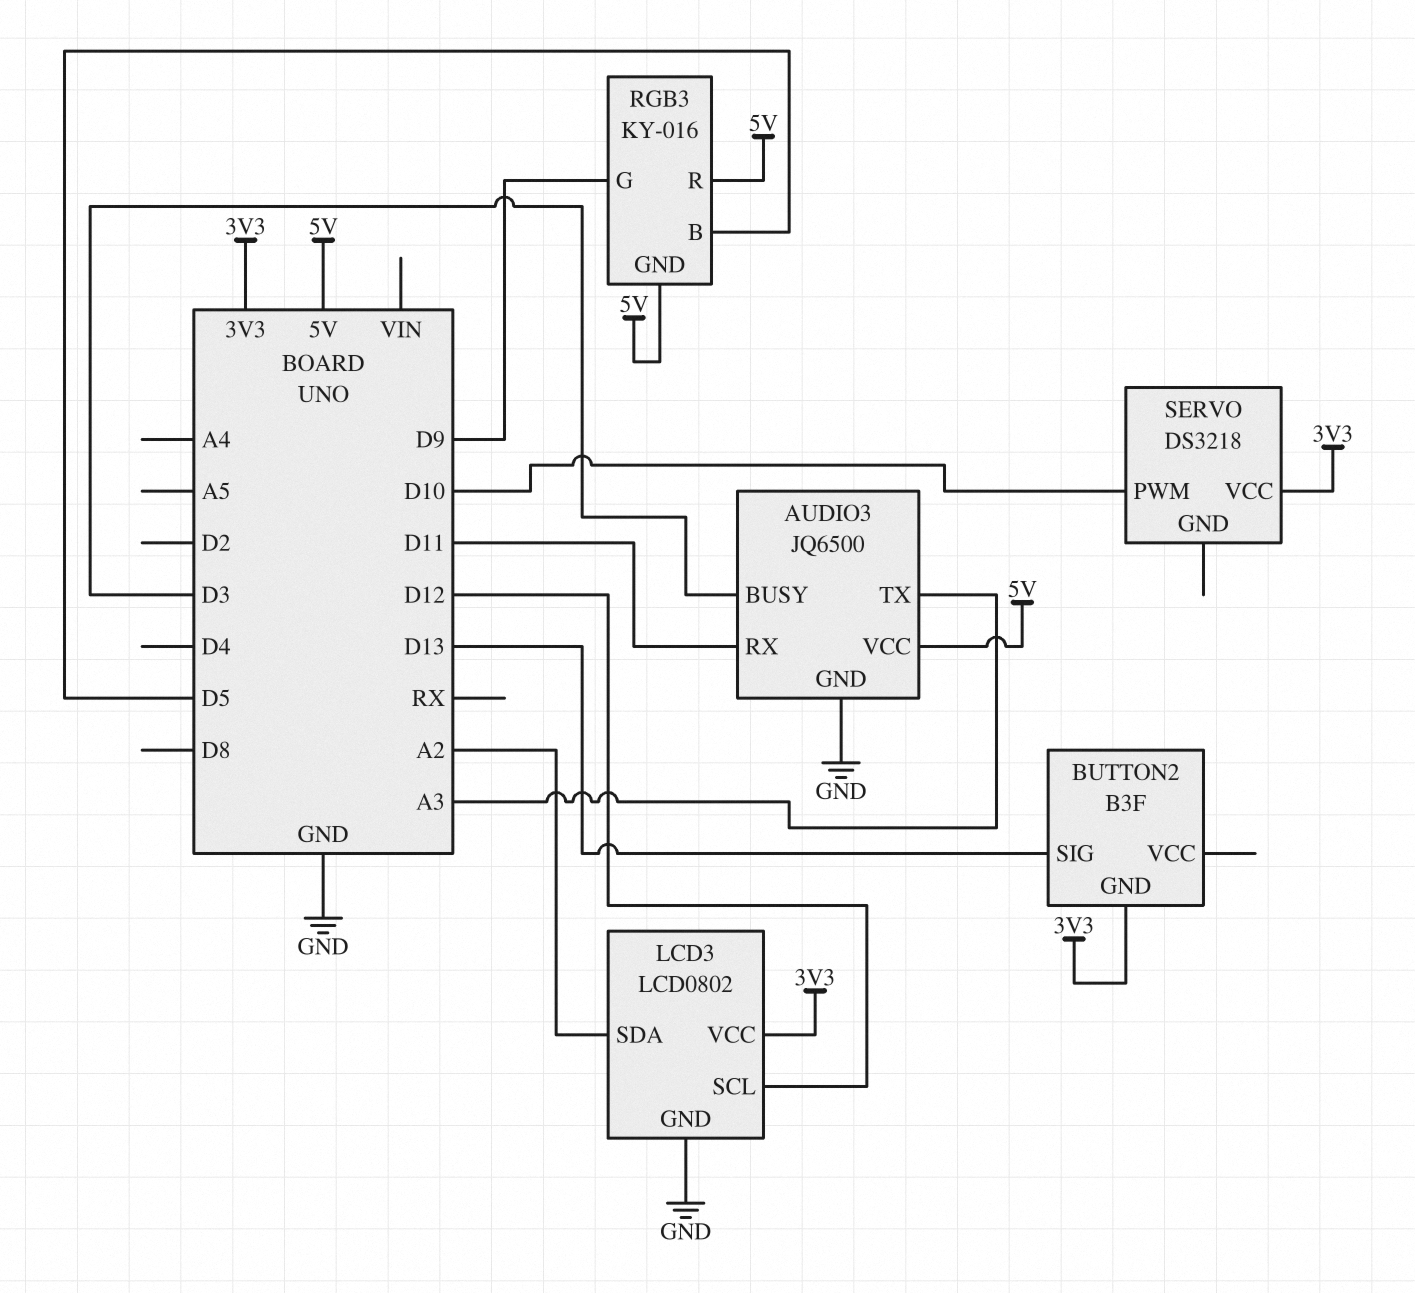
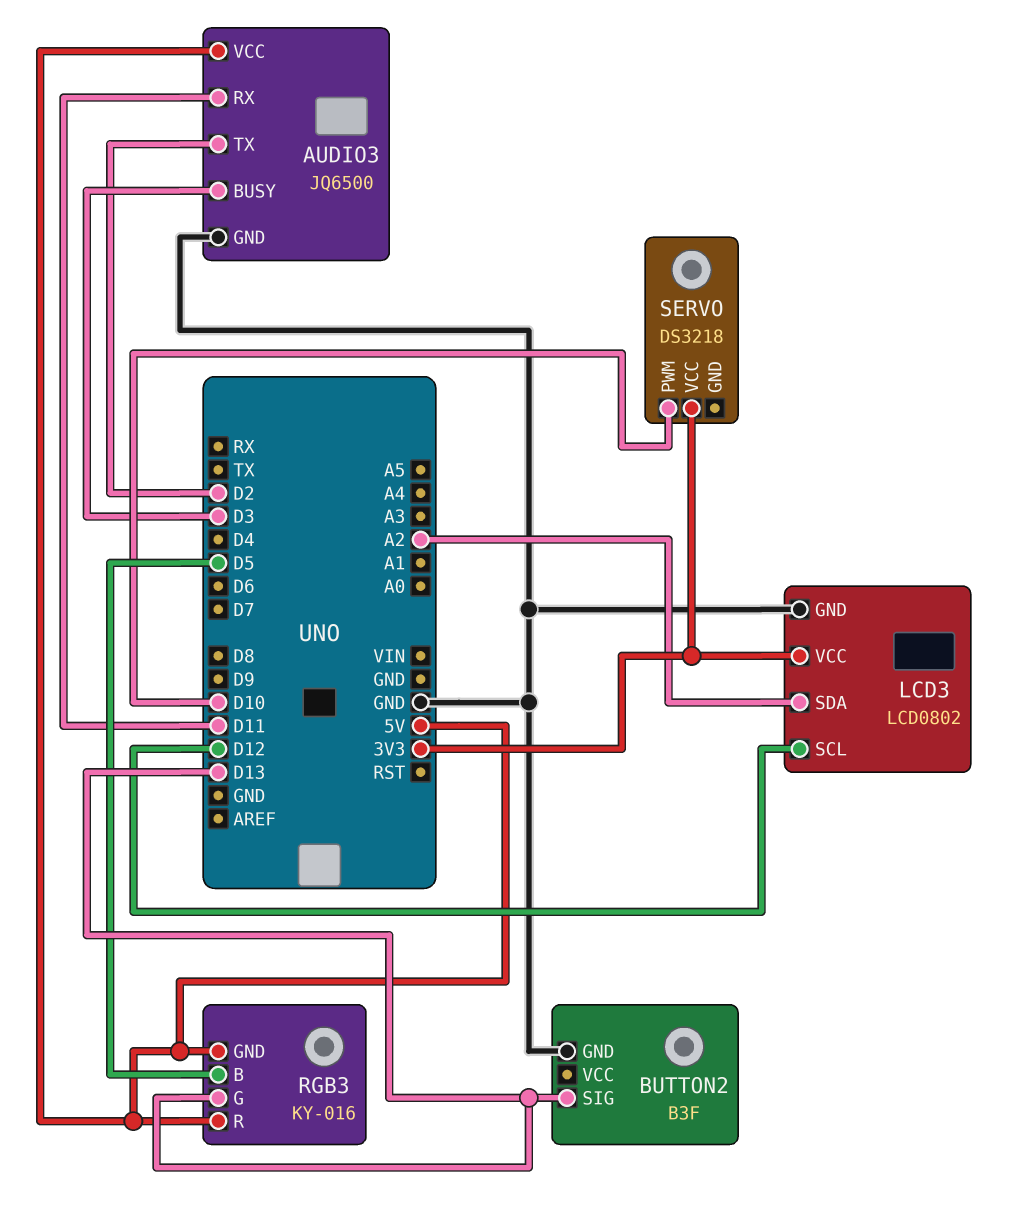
AUDIO3 pin TX: A3 -> D2
BUTTON2 pin GND: 3V3 -> GND
RGB3 pin G: D9 -> D13

